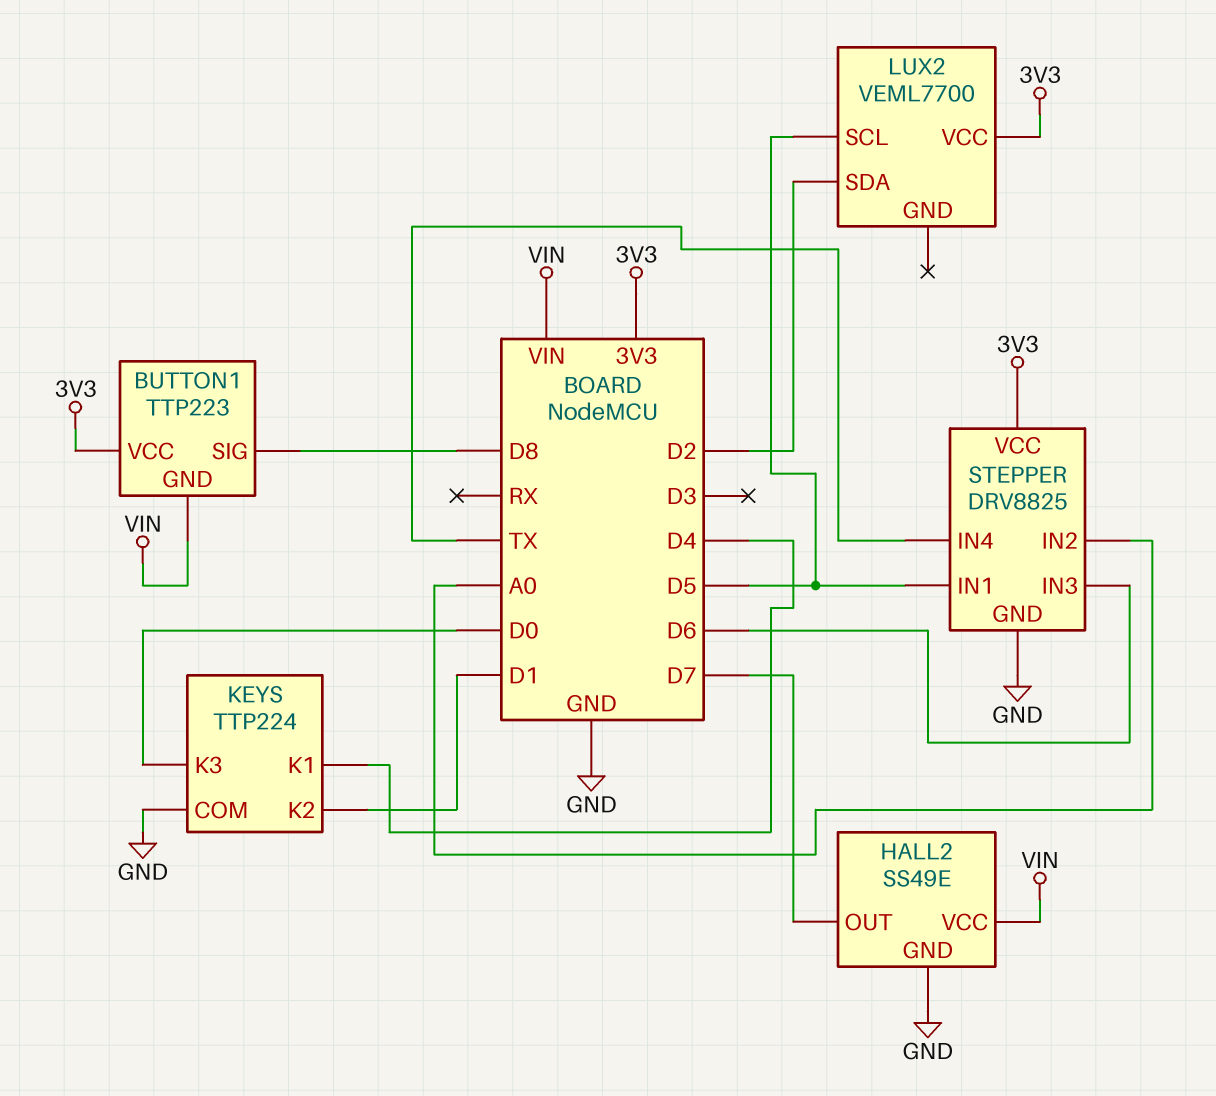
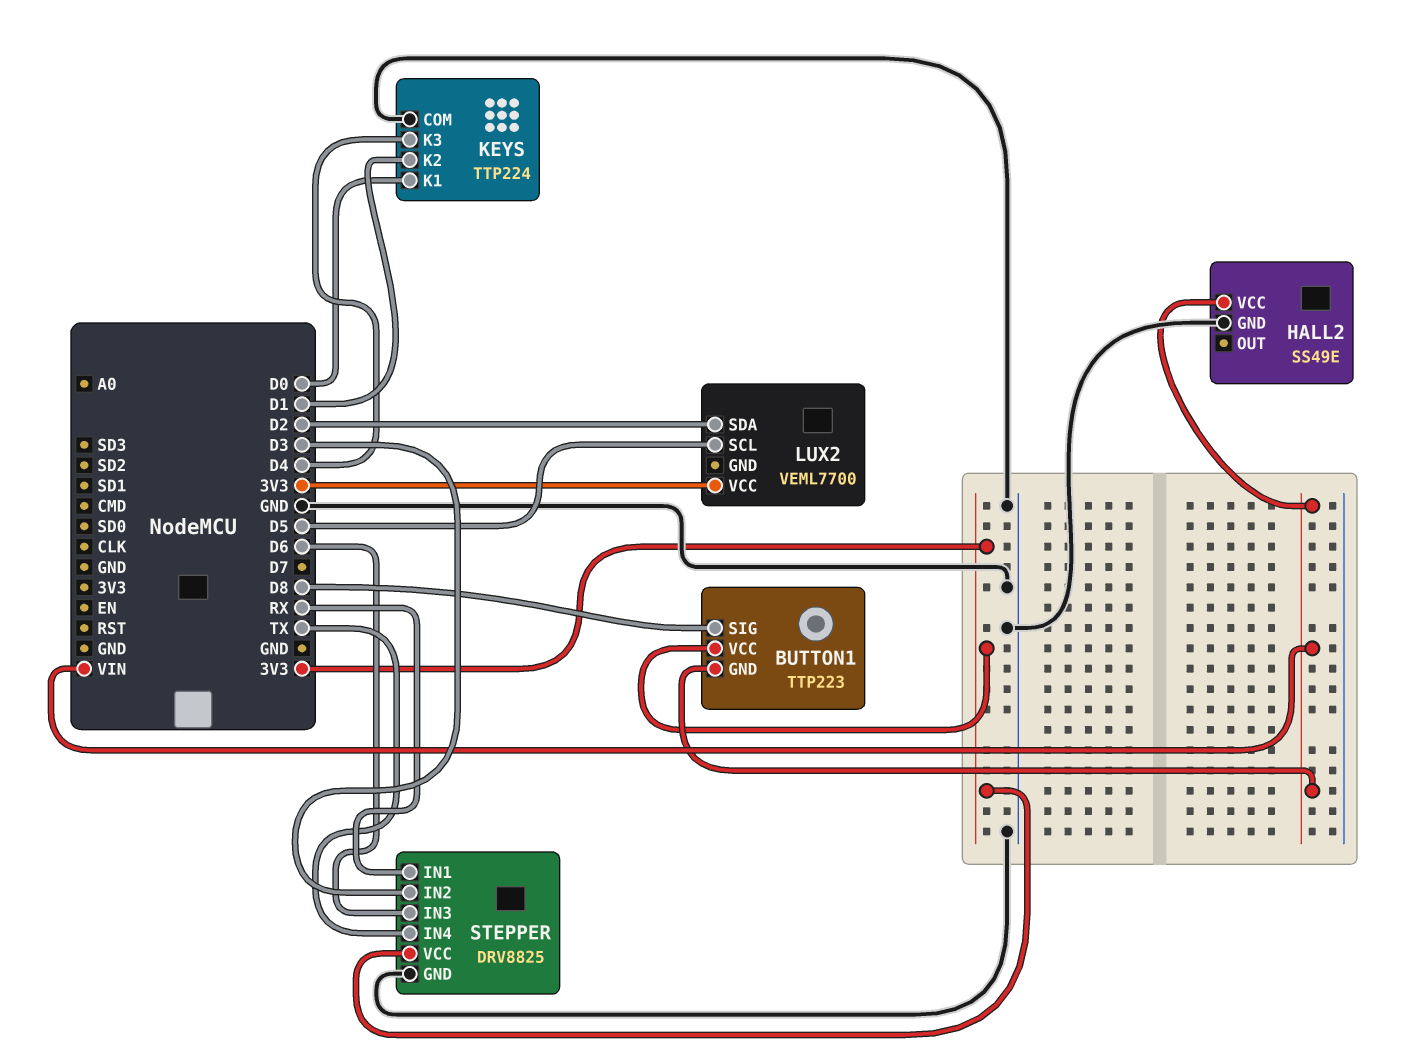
HALL2 pin OUT: D7 -> none
KEYS pin K1: D4 -> D0
KEYS pin K3: D0 -> D4
STEPPER pin IN1: D5 -> RX
STEPPER pin IN2: A0 -> D3

